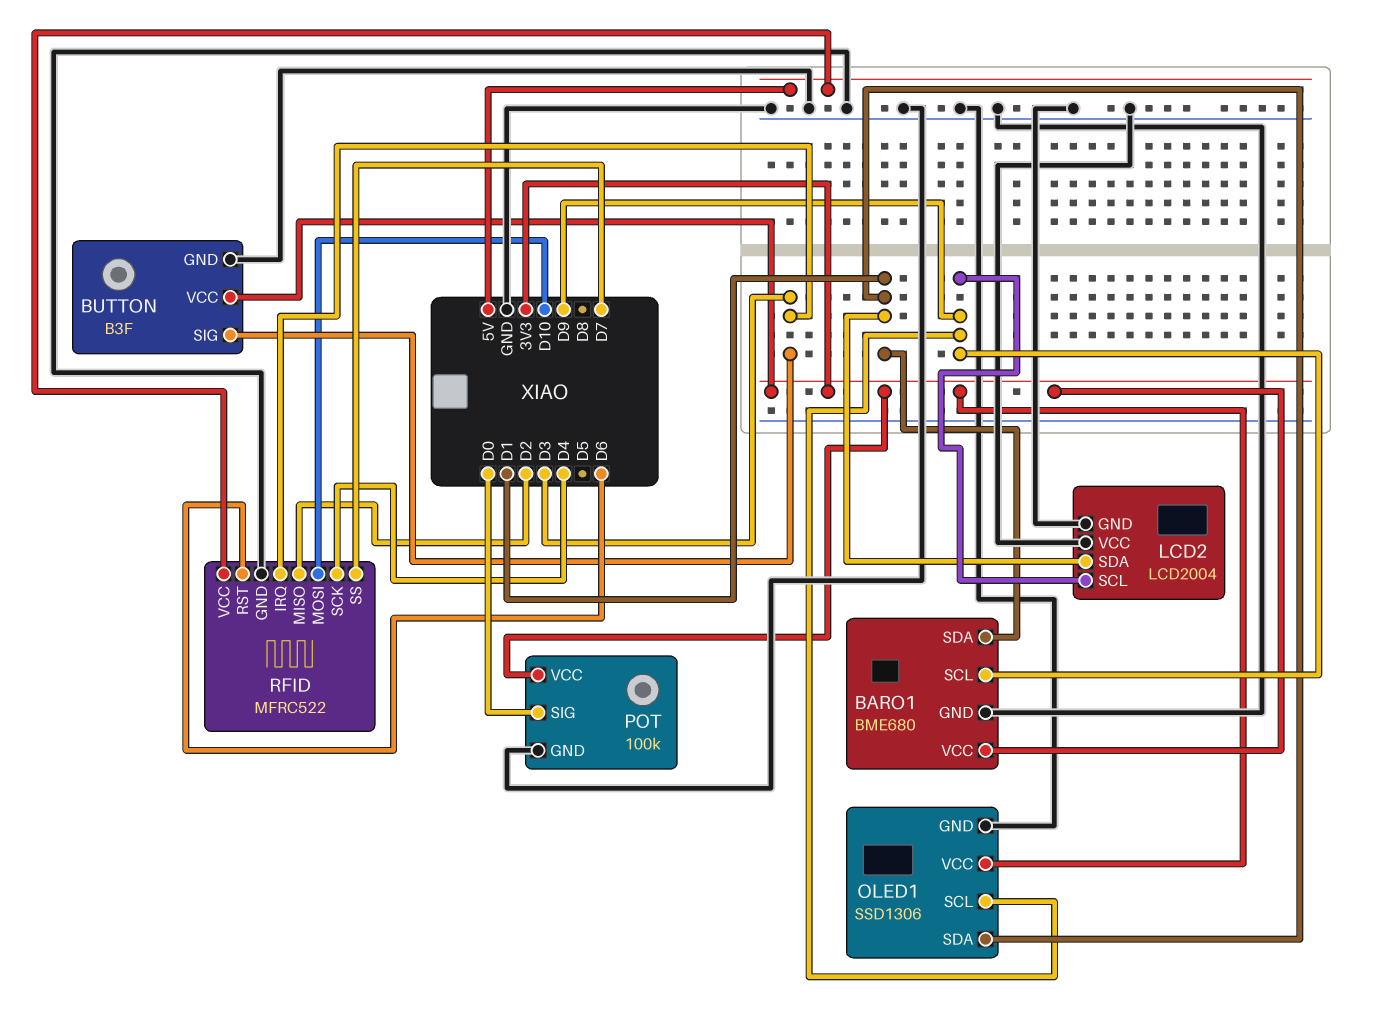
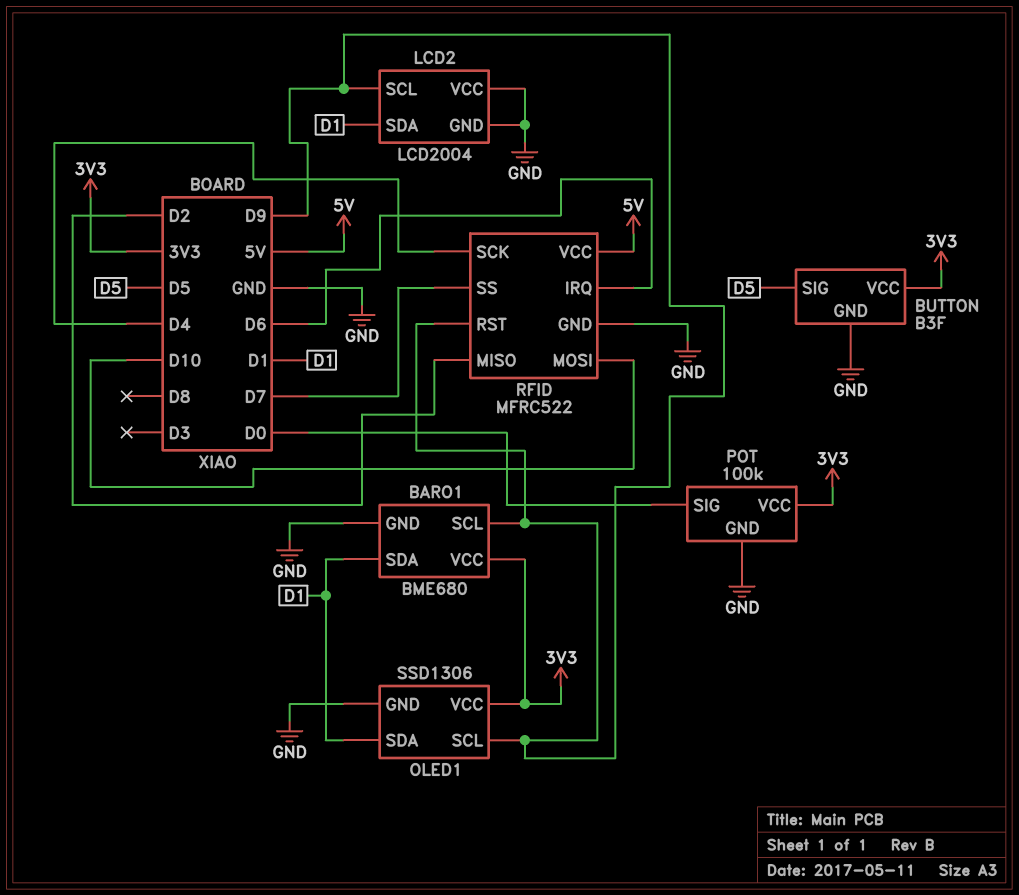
BUTTON pin SIG: D3 -> D5
RFID pin IRQ: D3 -> D6
RFID pin RST: D6 -> D9

